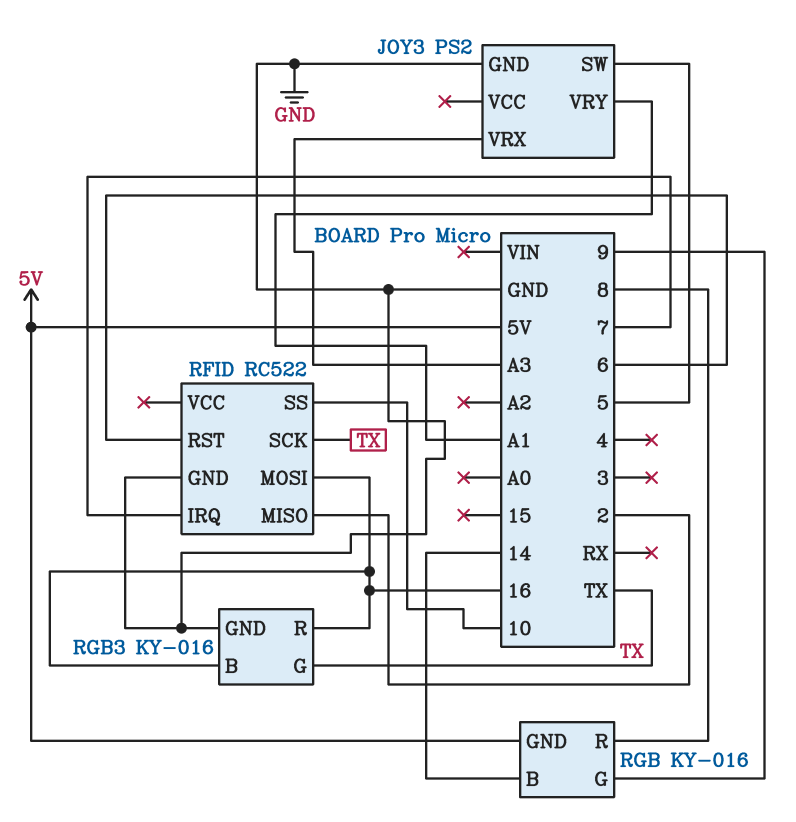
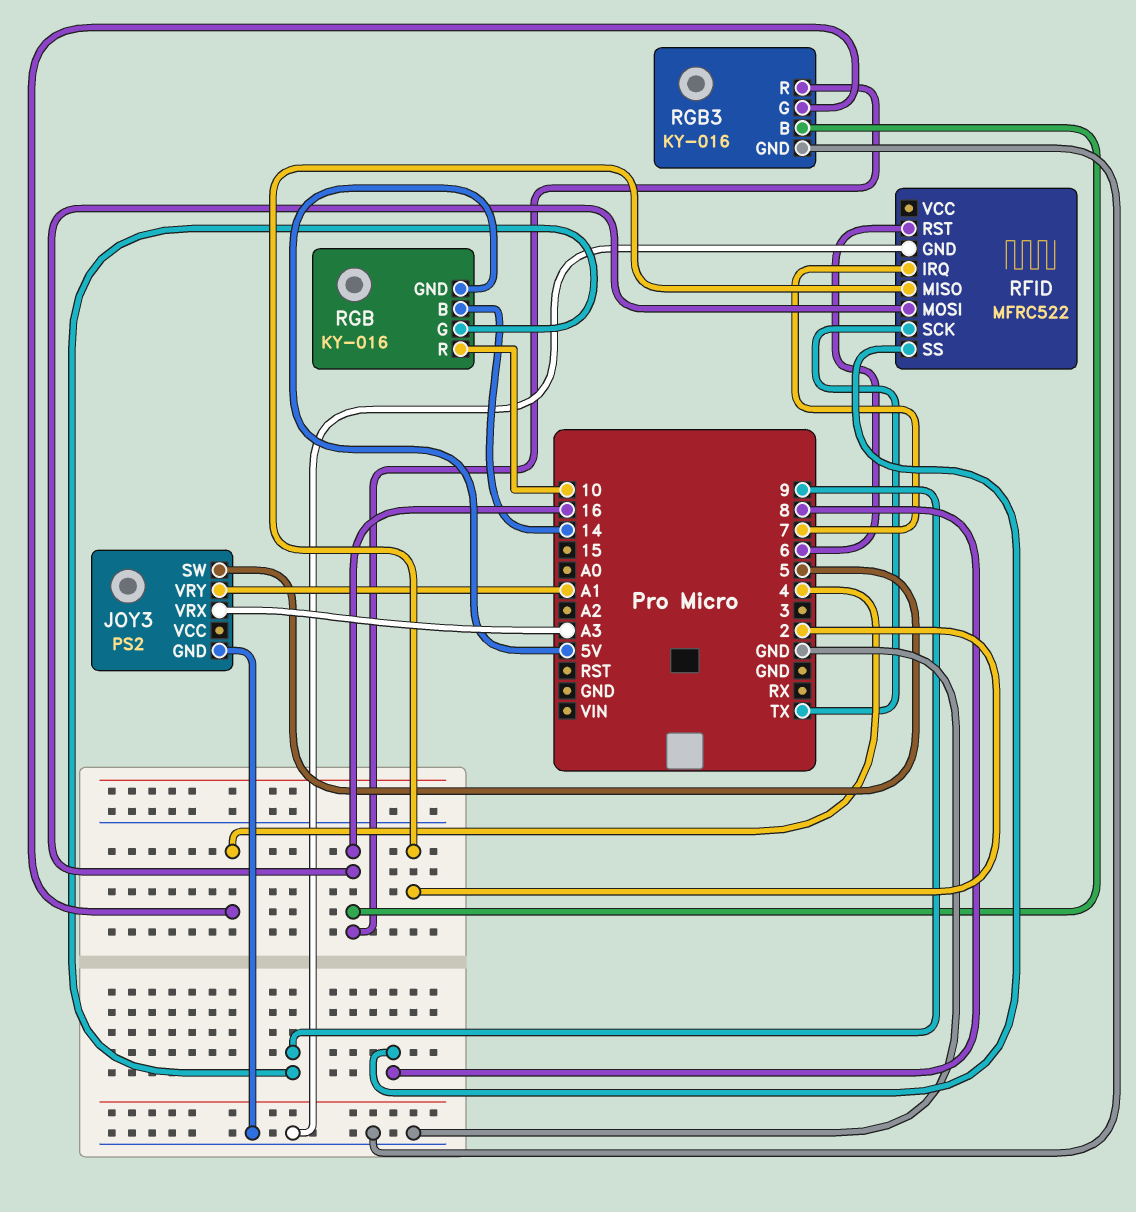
RFID: RC522 -> MFRC522
RFID pin SS: 10 -> 8
RGB pin R: 8 -> 10
RGB3 pin G: TX -> 4

